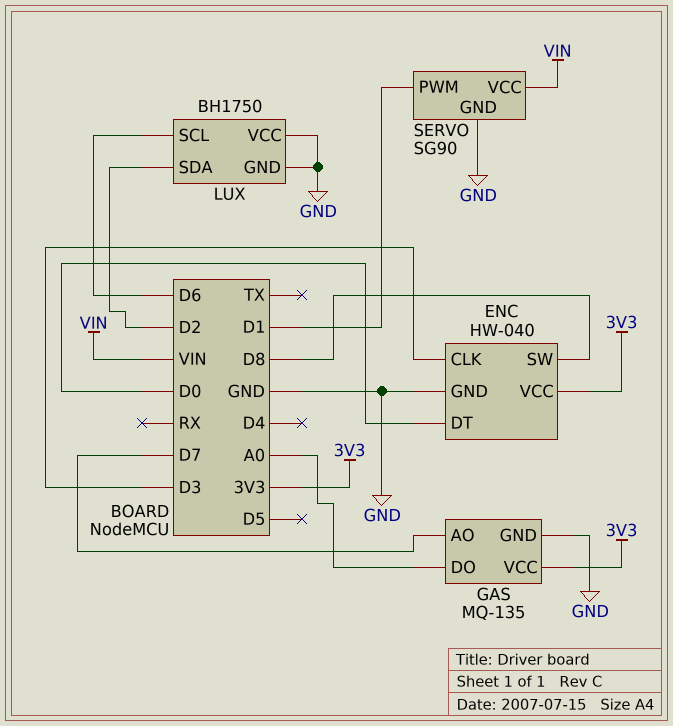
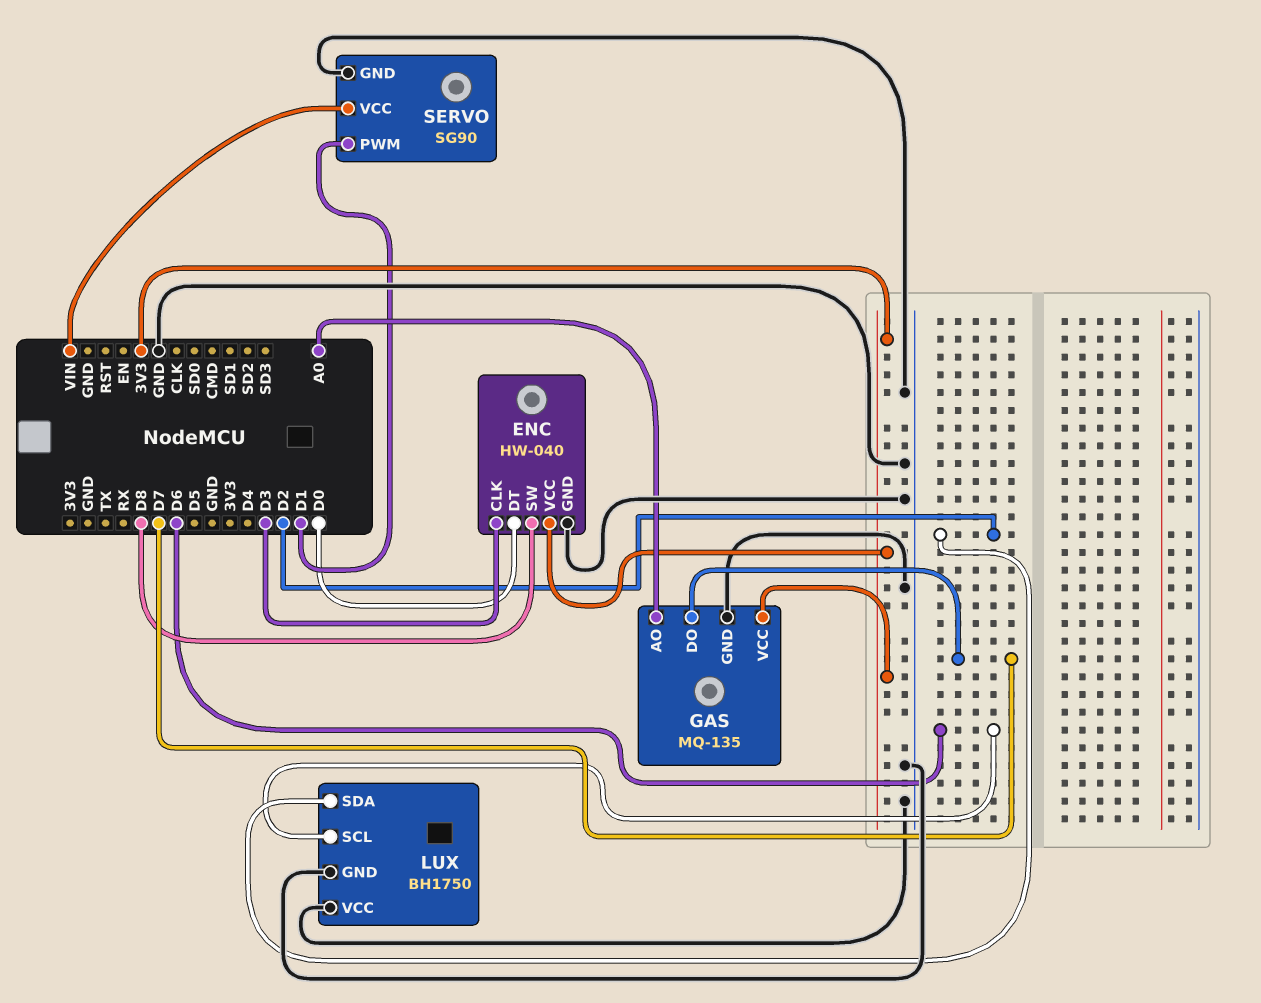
GAS pin AO: D7 -> A0
GAS pin DO: A0 -> D7

